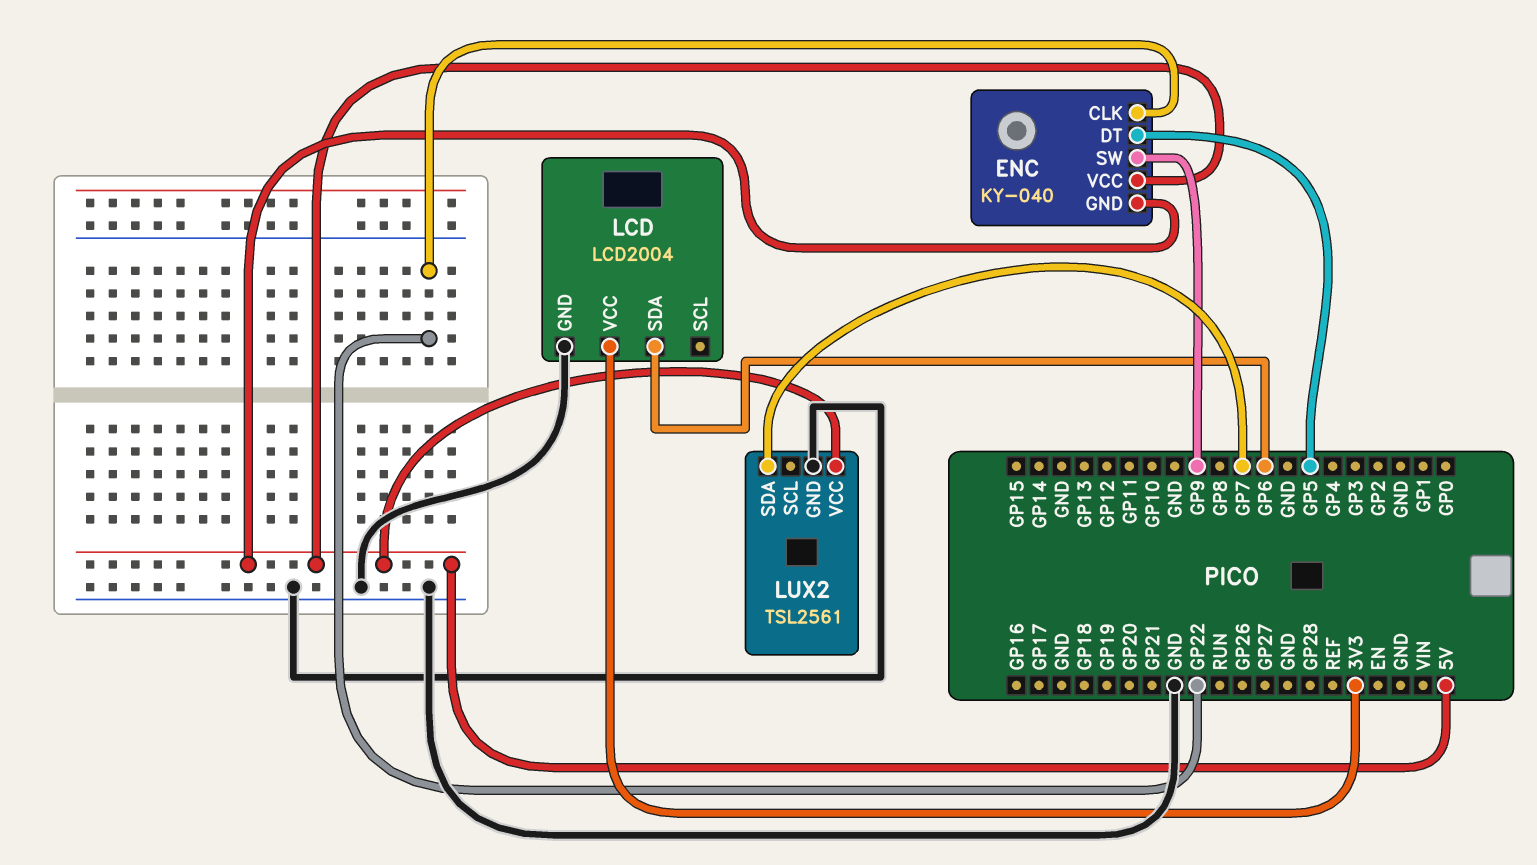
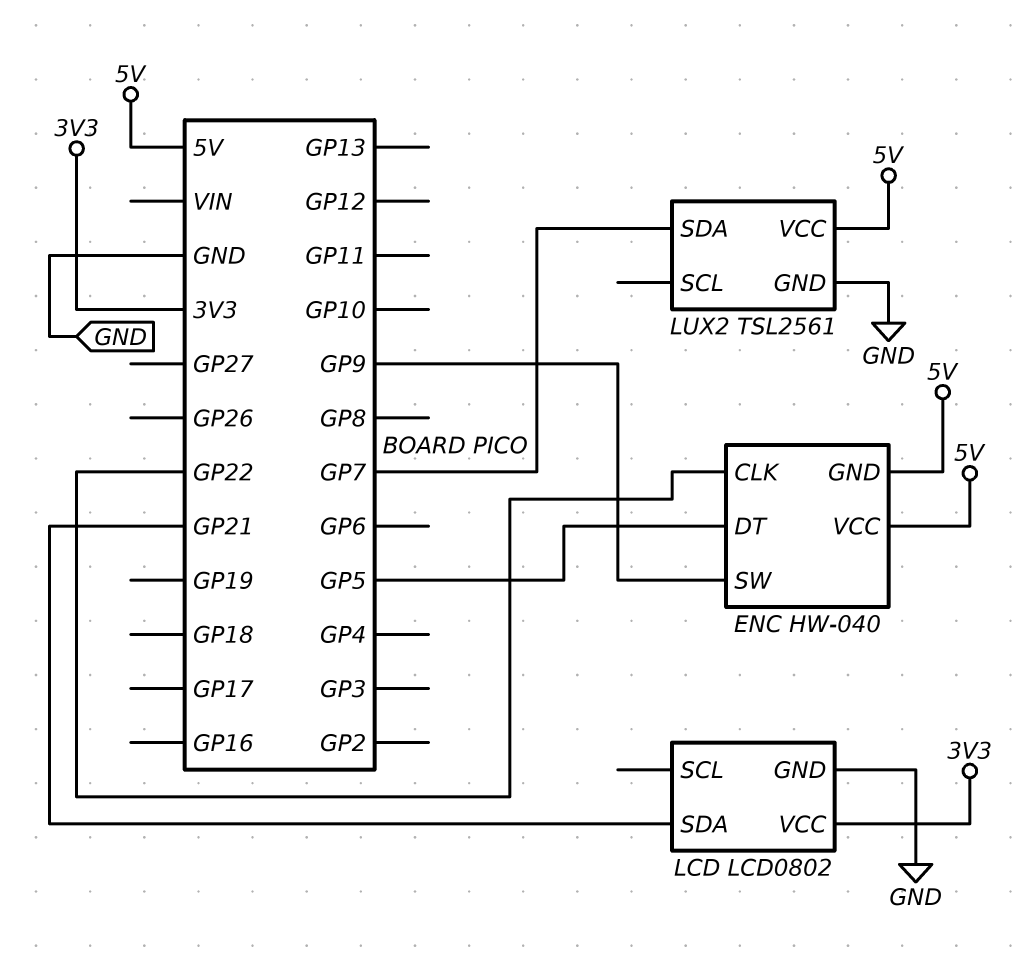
ENC: KY-040 -> HW-040
LCD: LCD2004 -> LCD0802
LCD pin SDA: GP6 -> GP21

